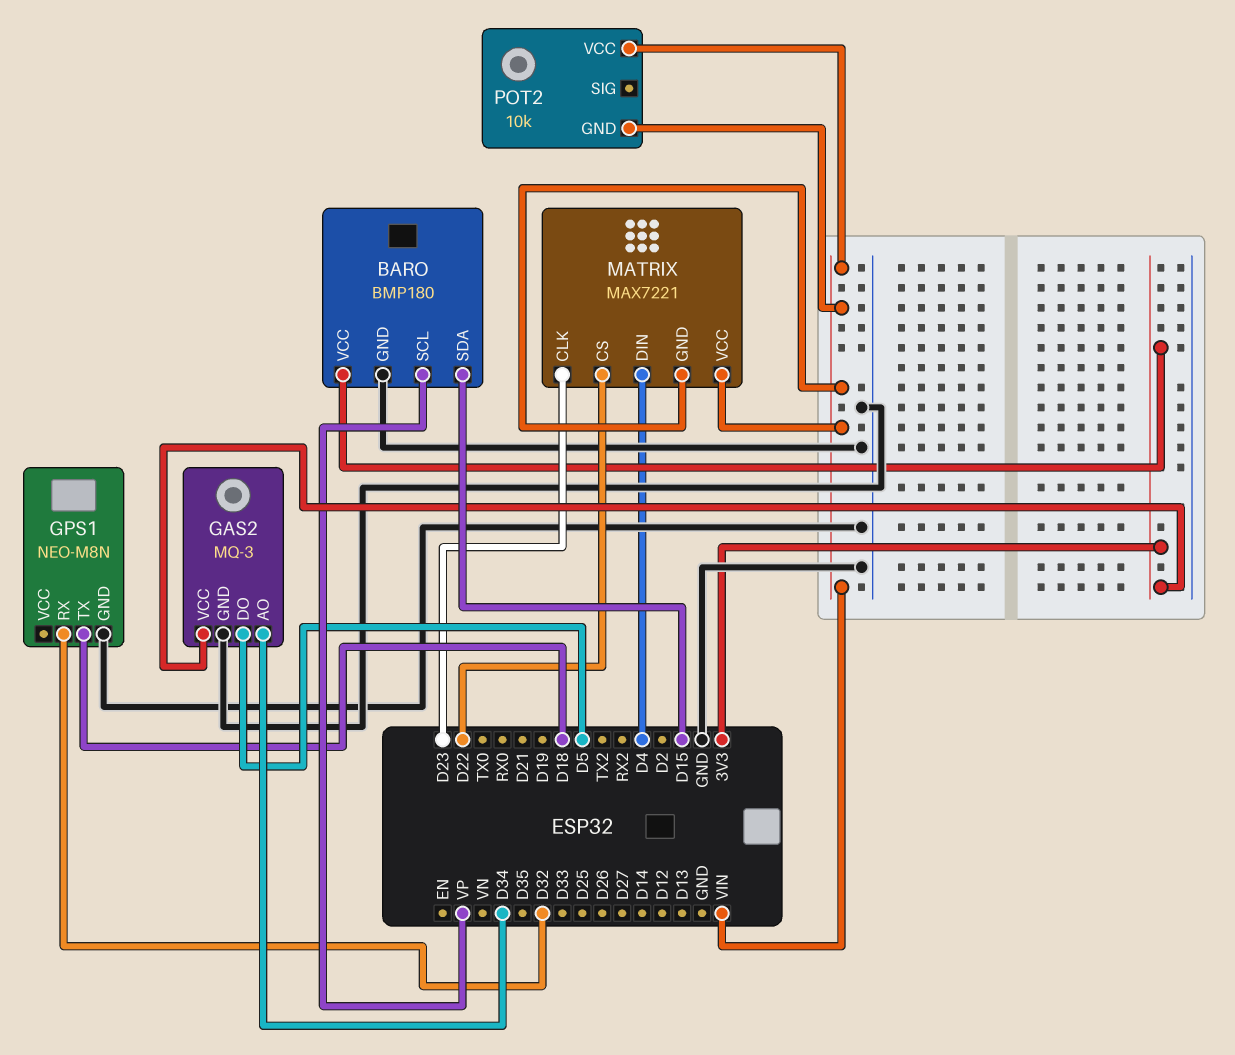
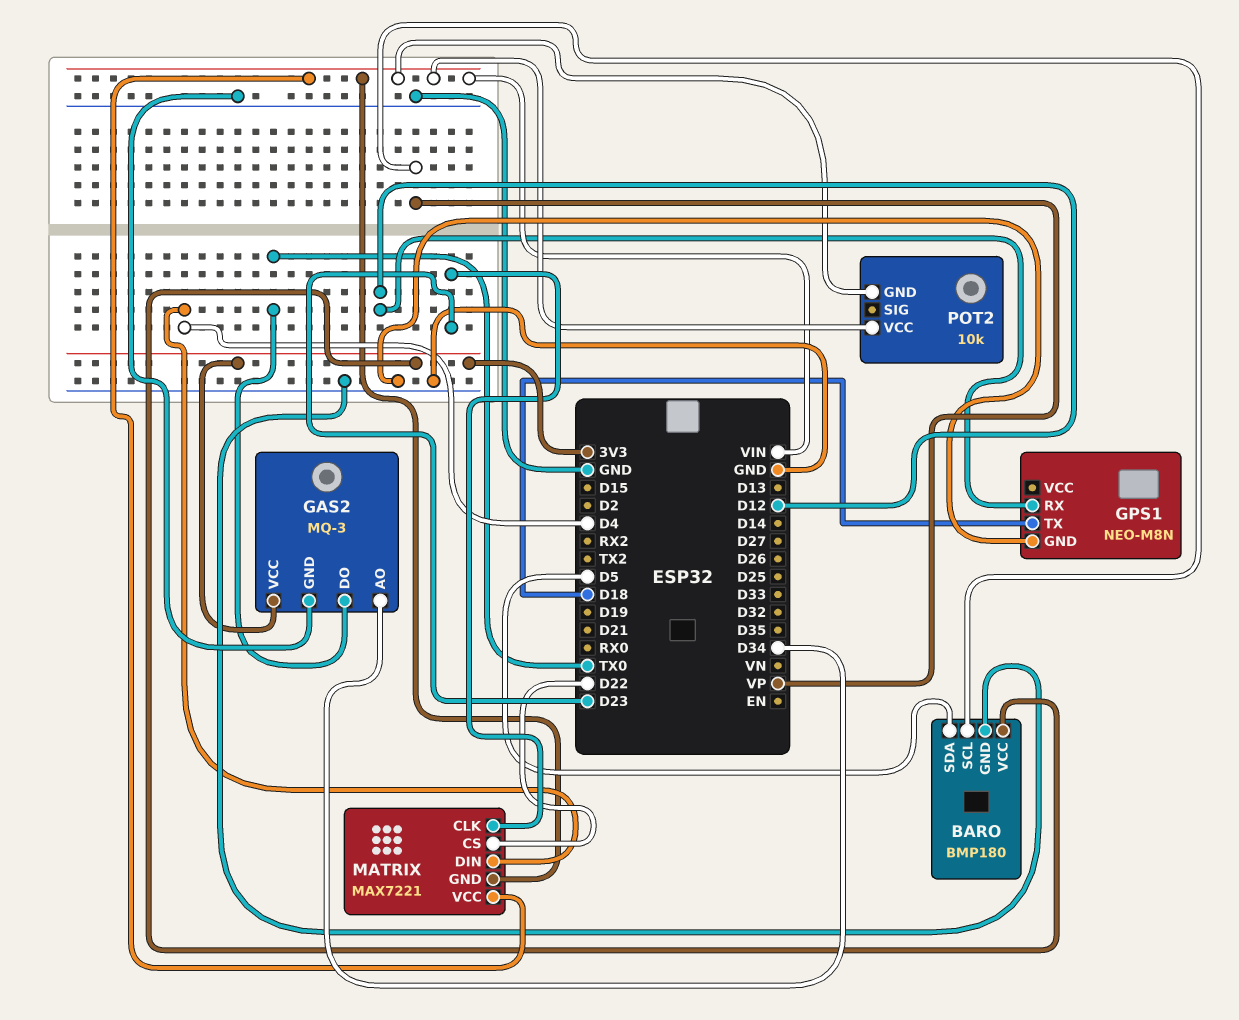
BARO pin SDA: D15 -> D5
GAS2 pin DO: D5 -> TX0
GPS1 pin RX: D32 -> D12

